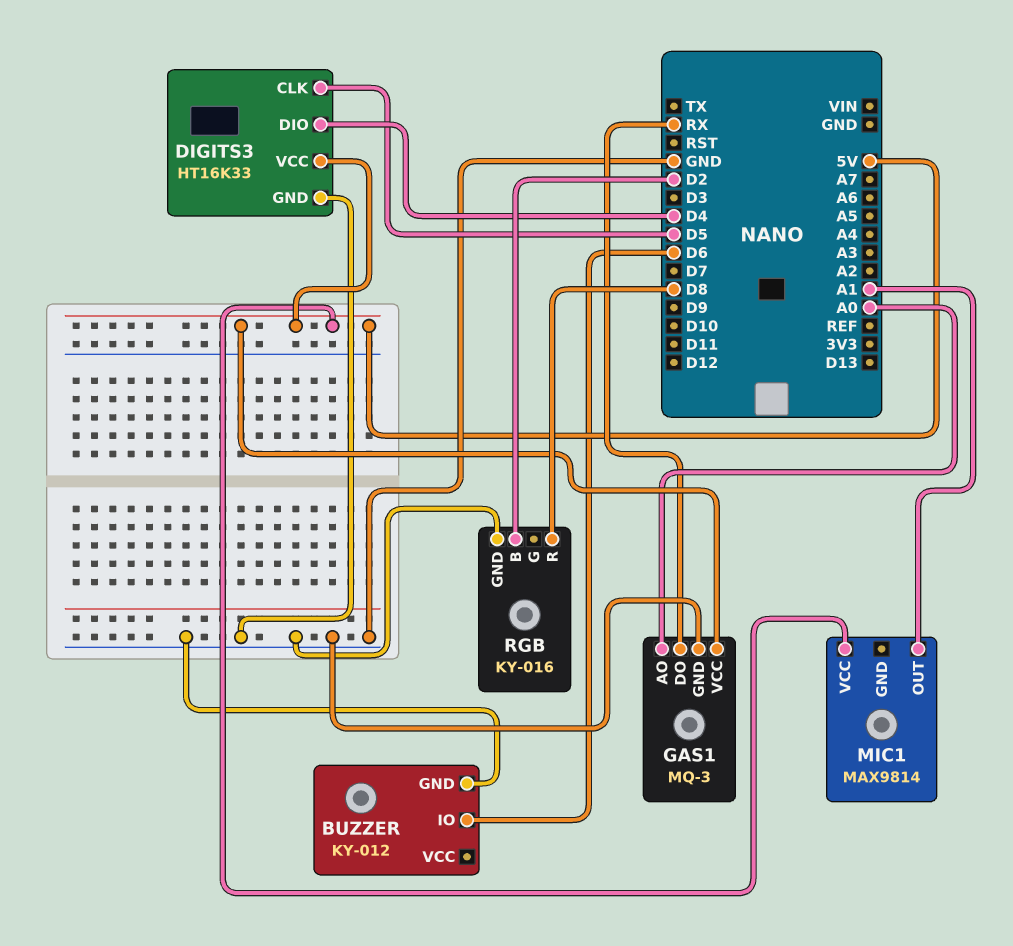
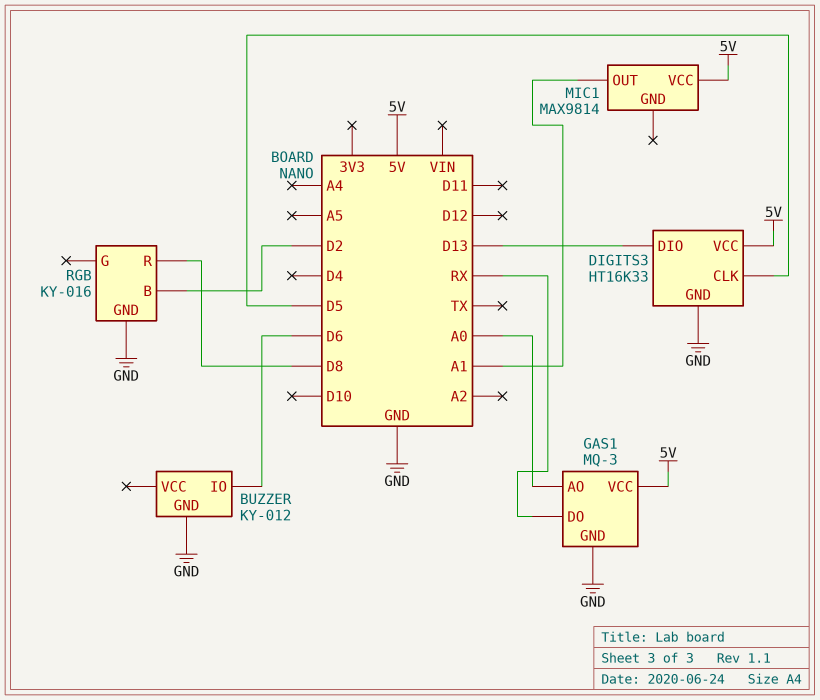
DIGITS3 pin DIO: D4 -> D13

